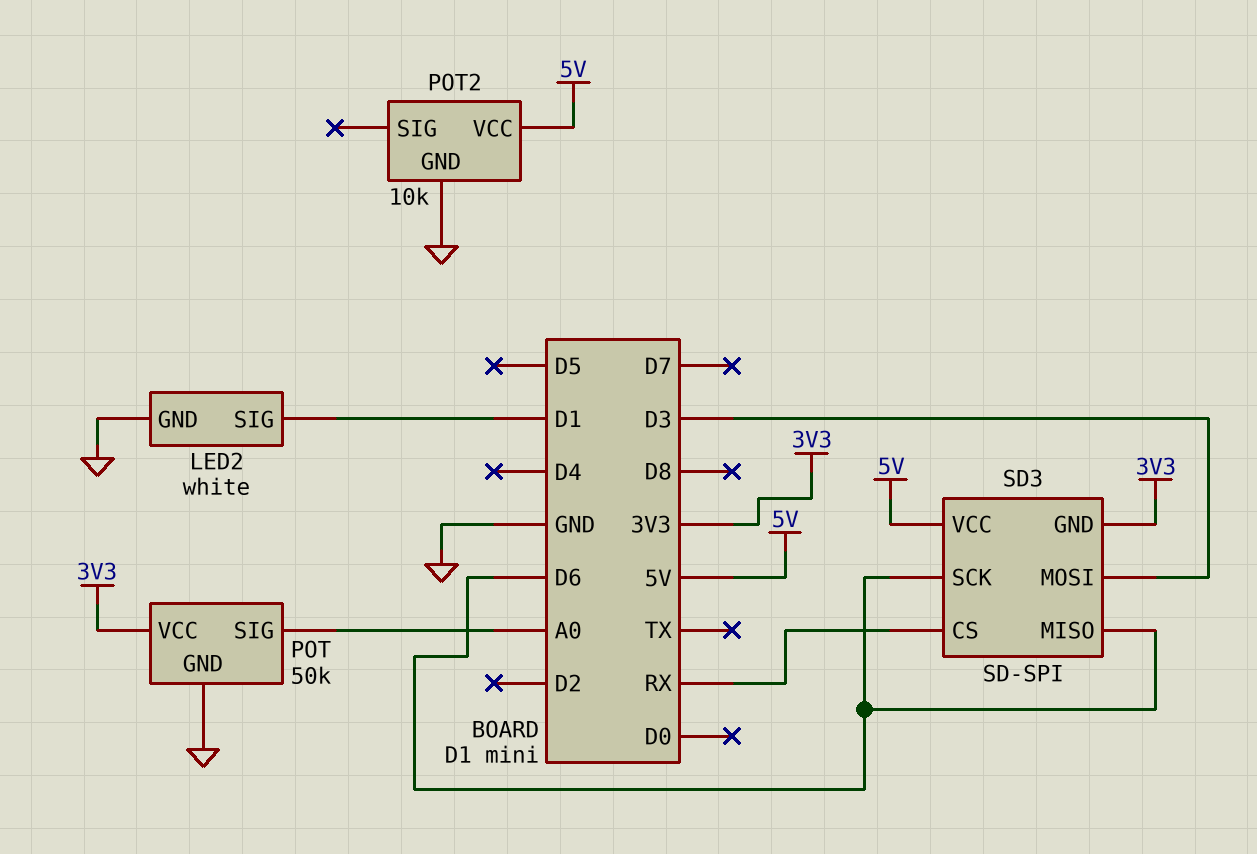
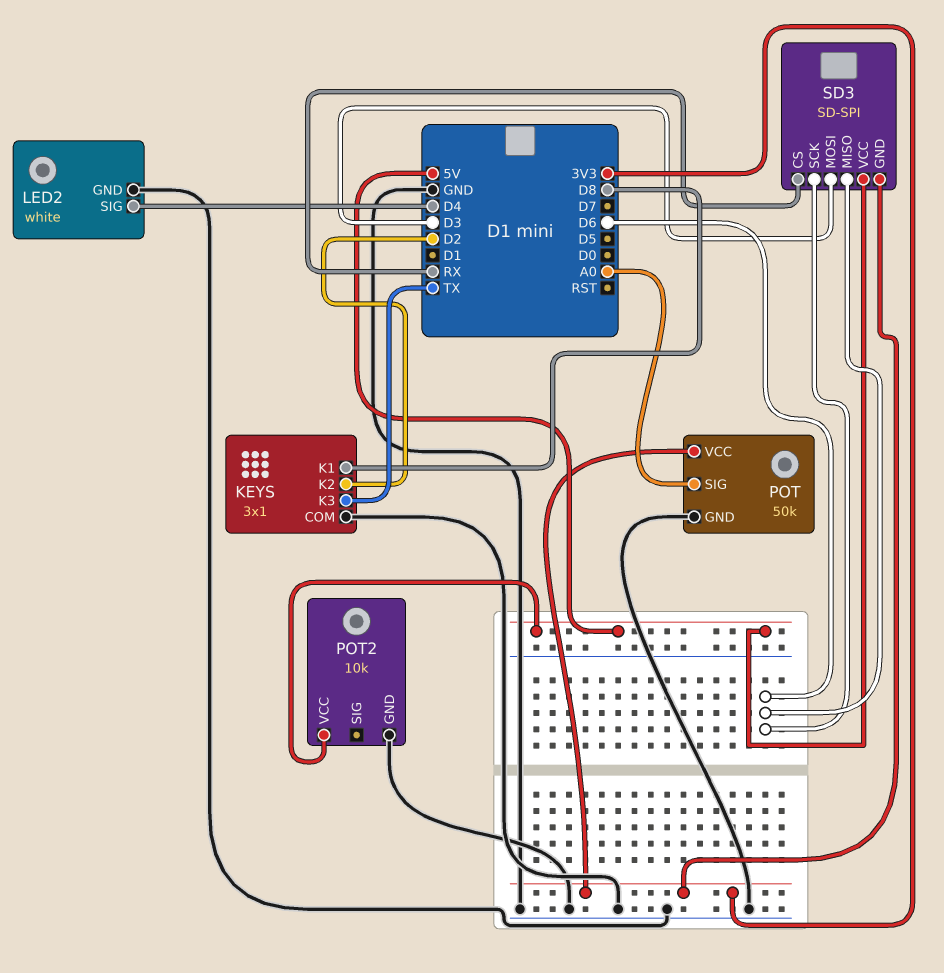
KEYS: none -> 3x1
KEYS pin COM: none -> GND
KEYS pin K1: none -> D8
KEYS pin K2: none -> D2
KEYS pin K3: none -> TX
LED2 pin SIG: D1 -> D4

